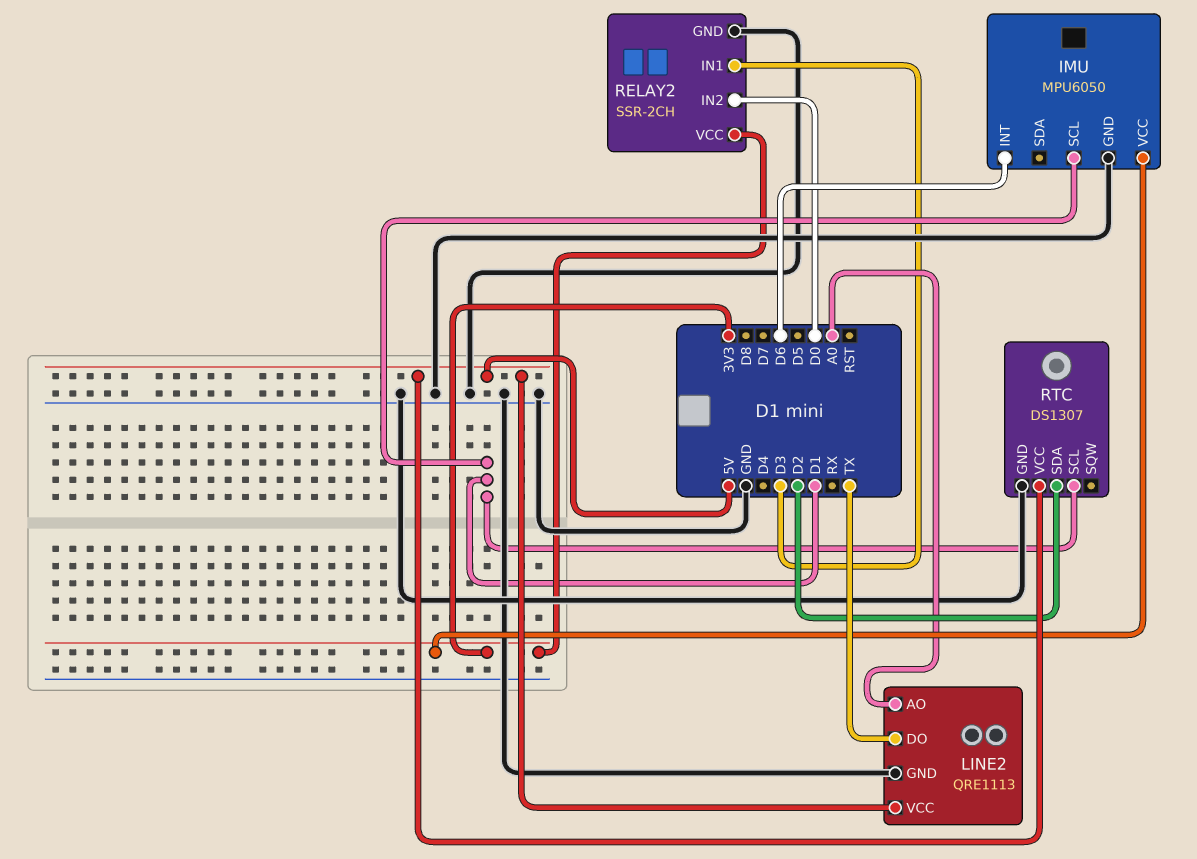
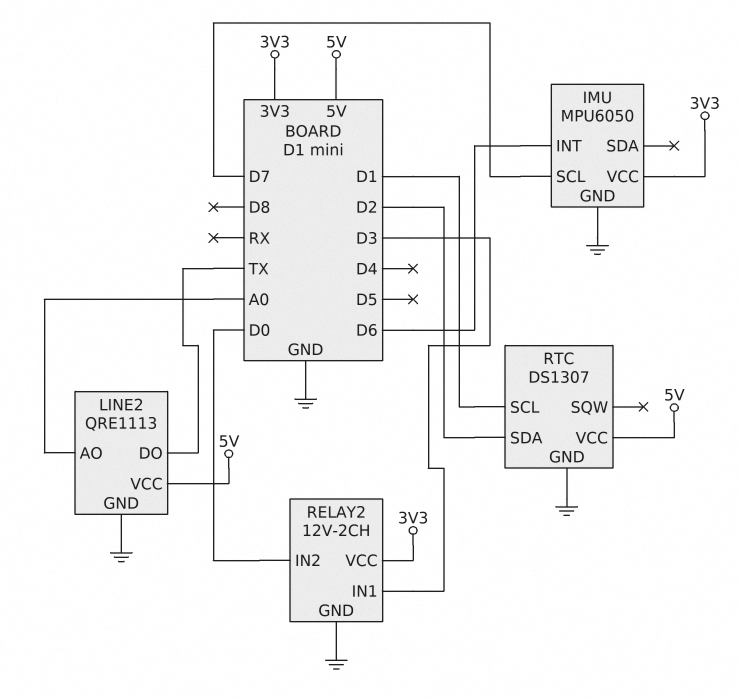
IMU pin SCL: D1 -> D7
RELAY2: SSR-2CH -> 12V-2CH

